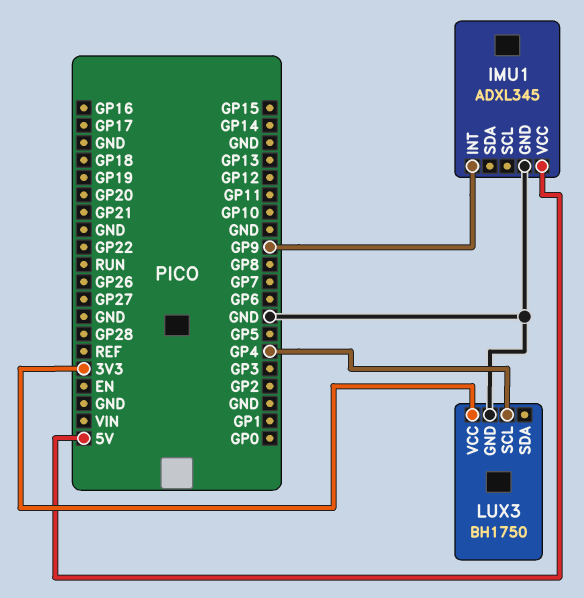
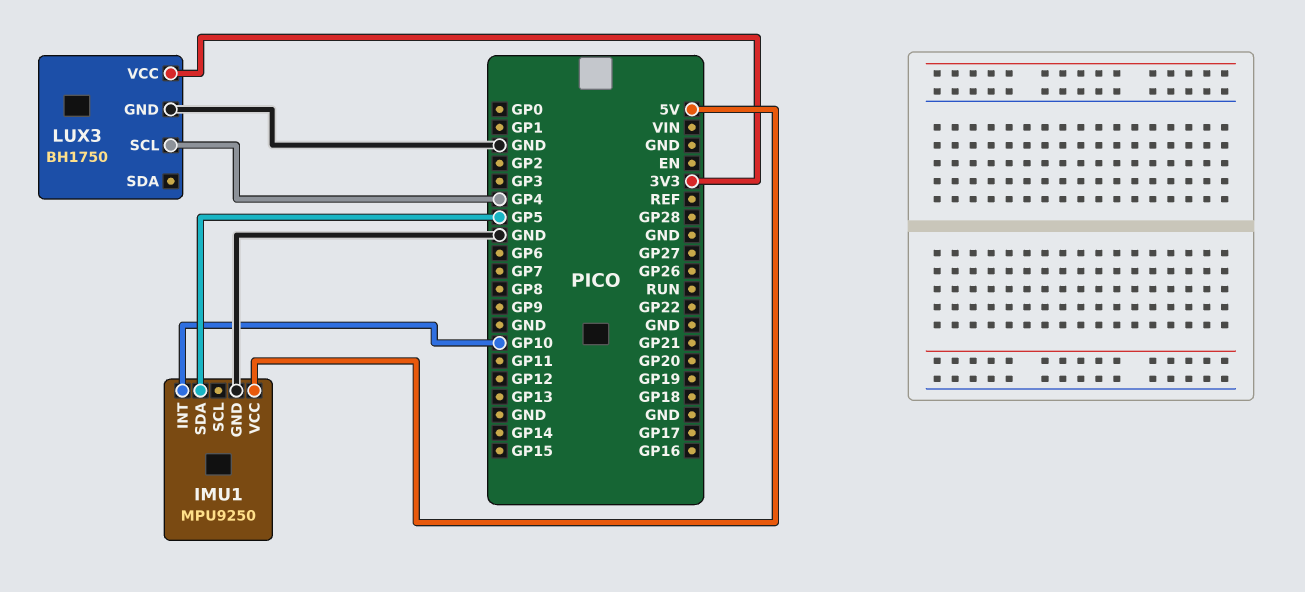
IMU1: ADXL345 -> MPU9250
IMU1 pin INT: GP9 -> GP10
IMU1 pin SDA: none -> GP5

